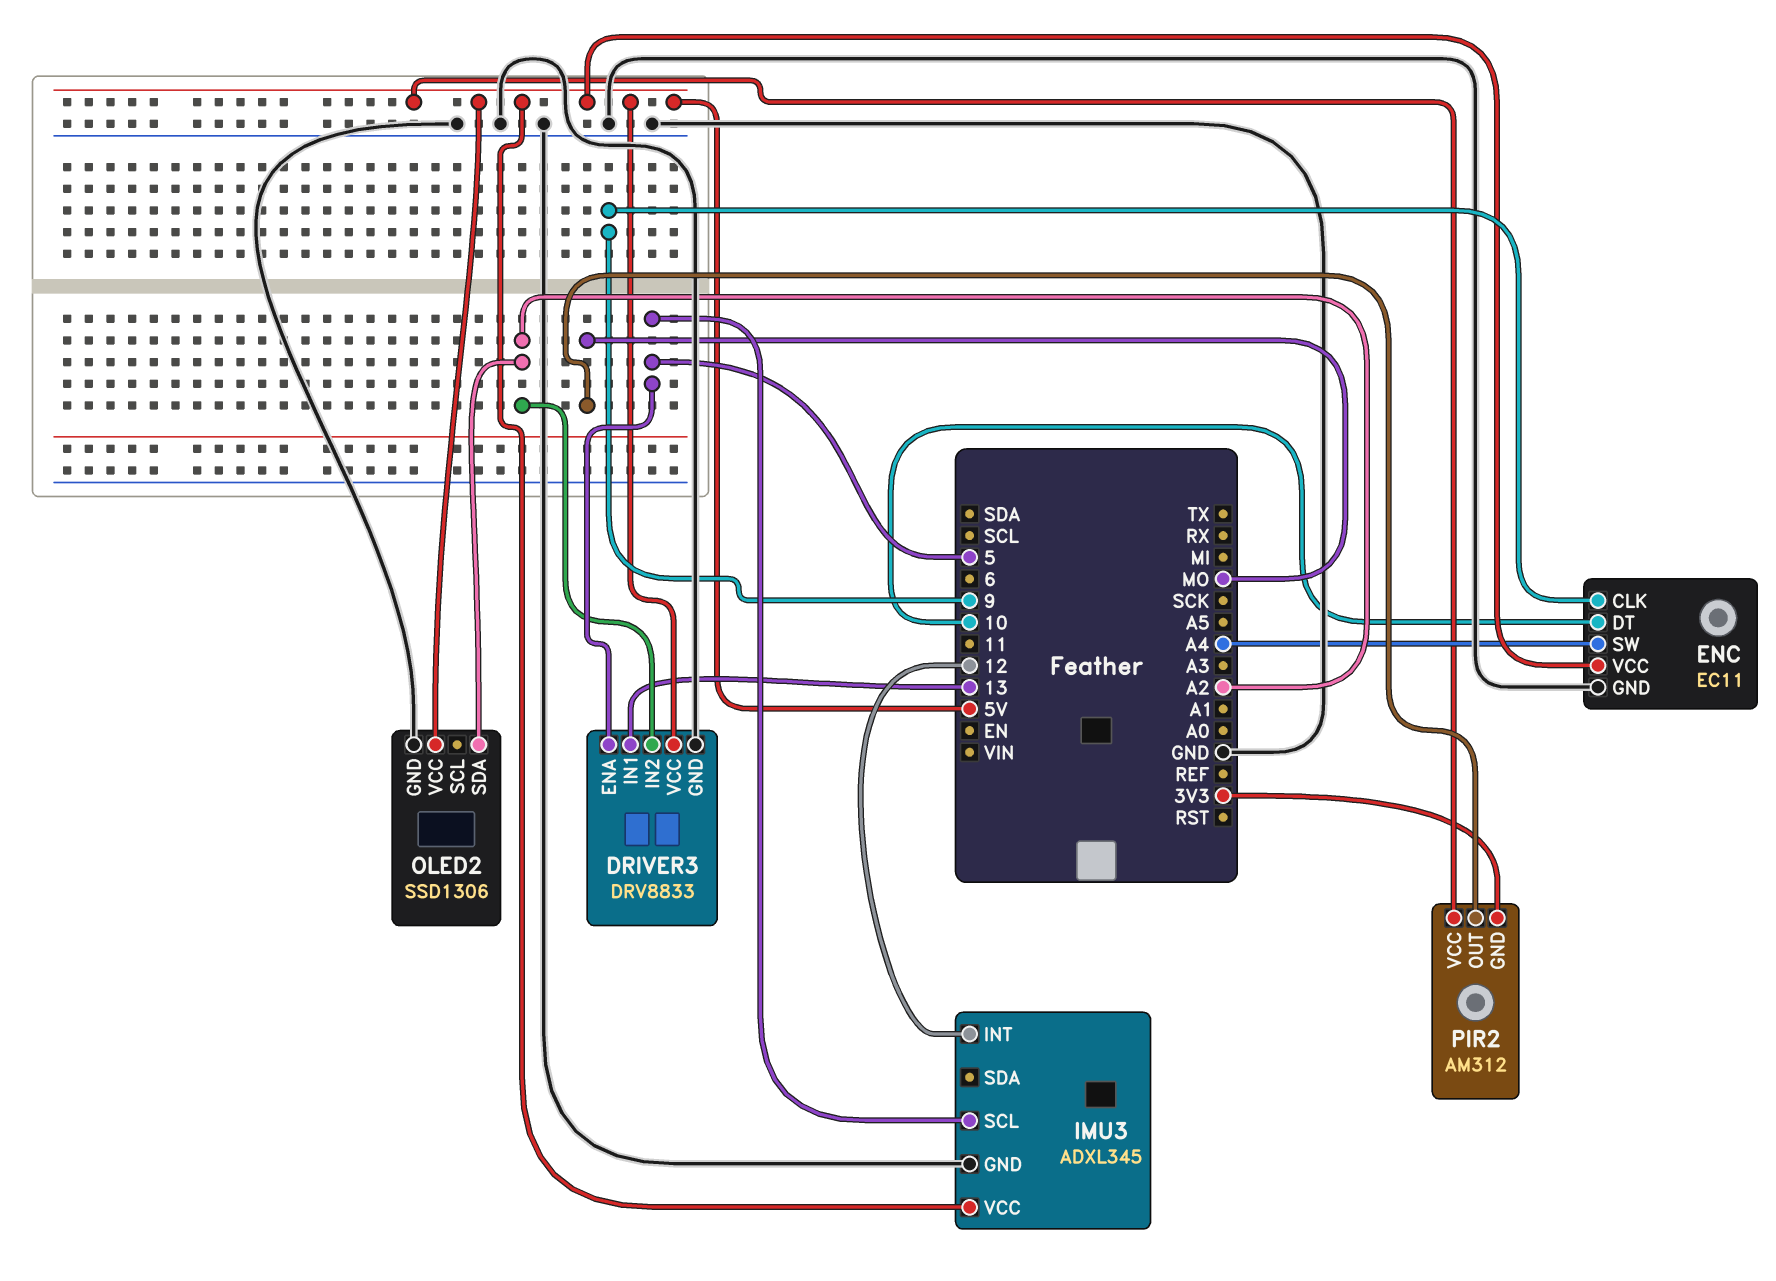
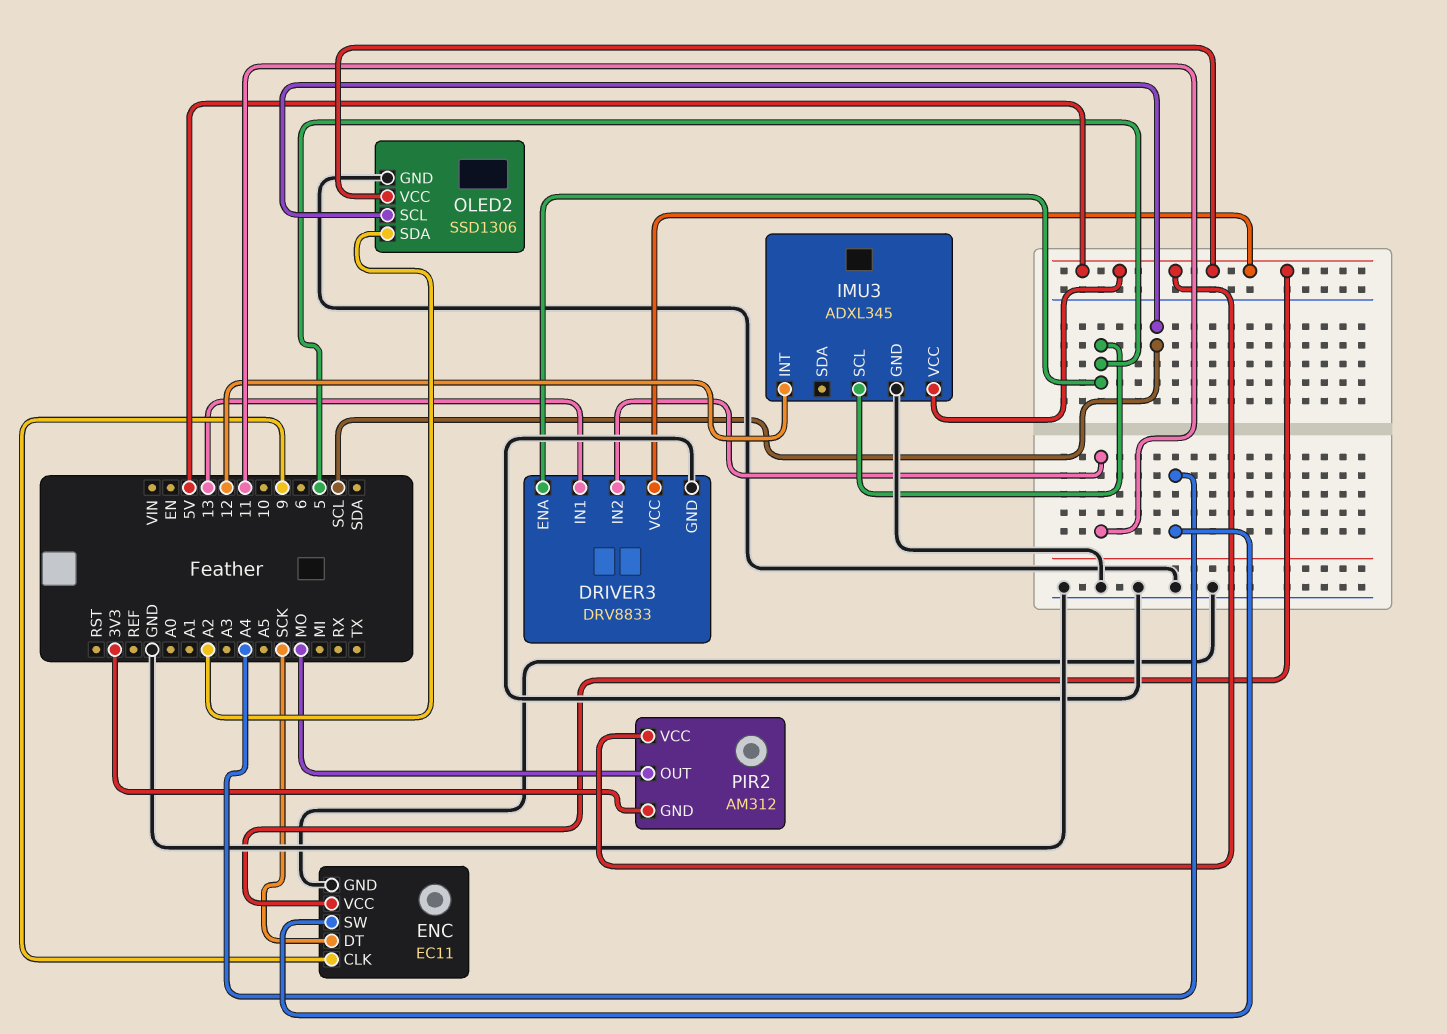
DRIVER3 pin IN2: A2 -> 11
ENC pin DT: 10 -> SCK
OLED2 pin SCL: none -> SCL

